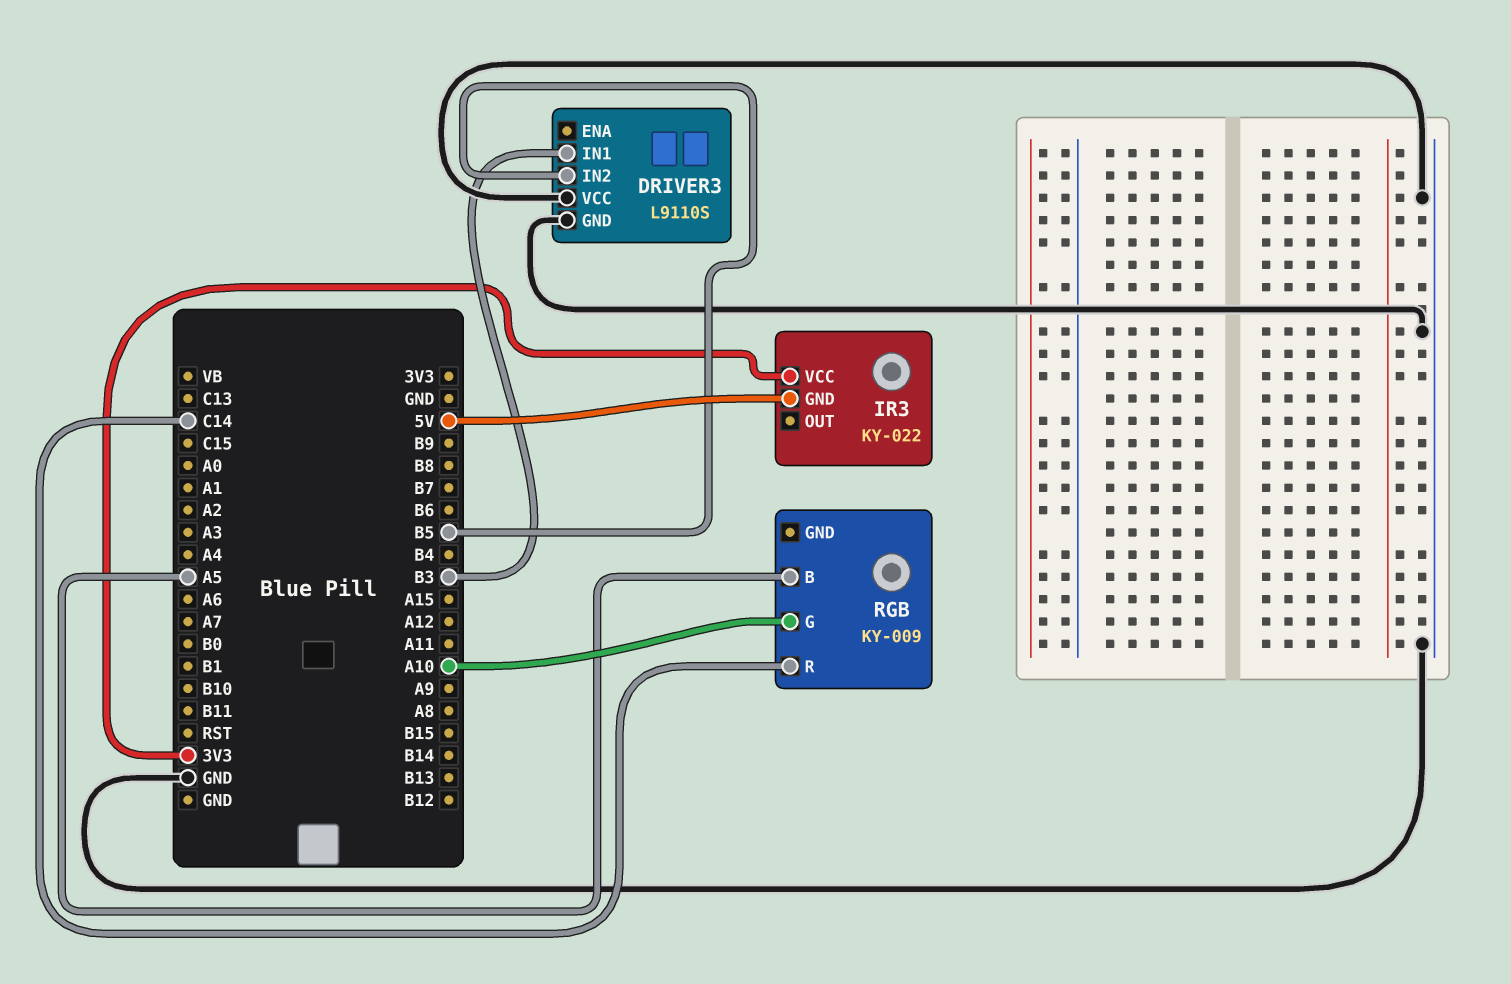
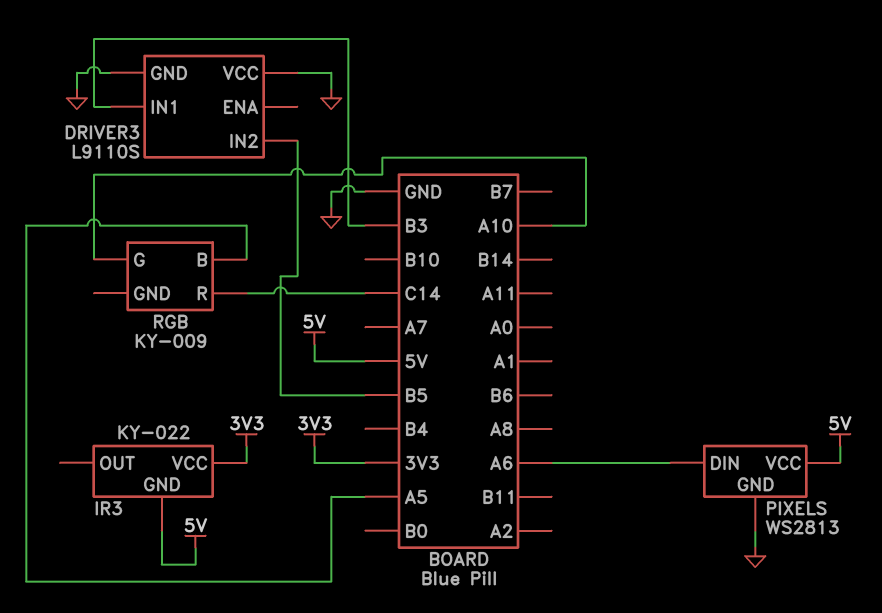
PIXELS: none -> WS2813
PIXELS pin DIN: none -> A6
PIXELS pin GND: none -> GND
PIXELS pin VCC: none -> 5V

